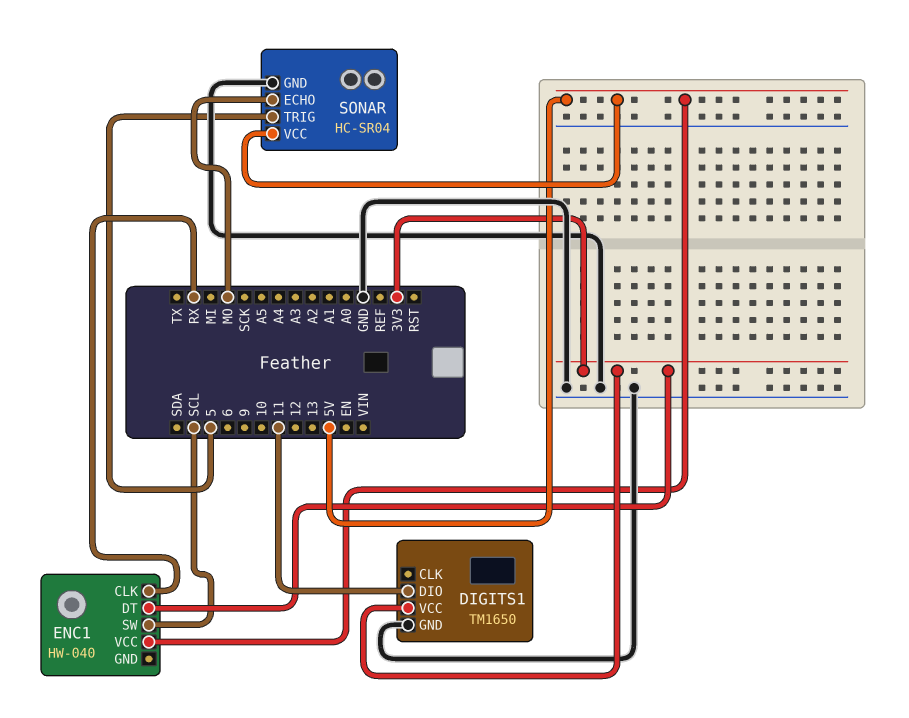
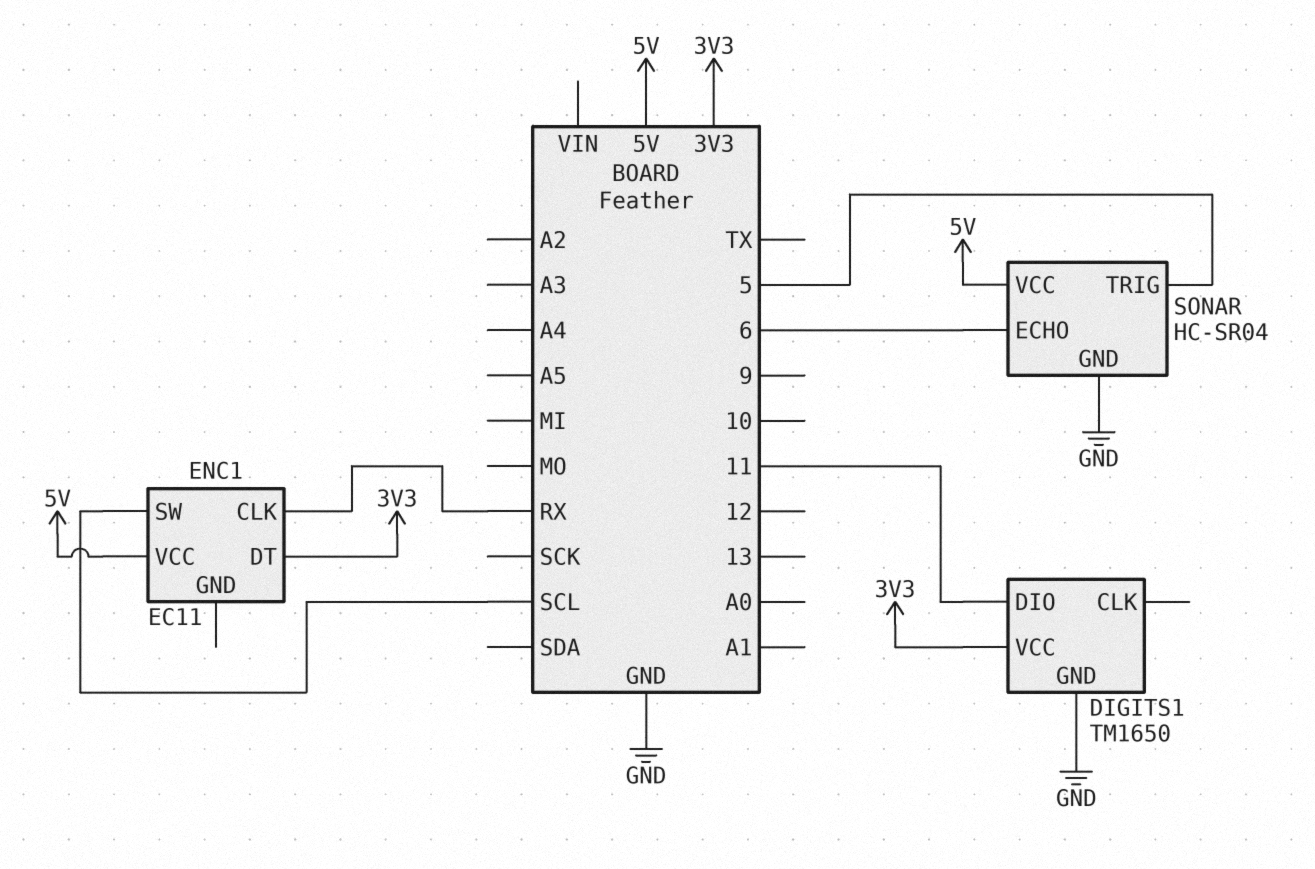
ENC1: HW-040 -> EC11
SONAR pin ECHO: MO -> 6

